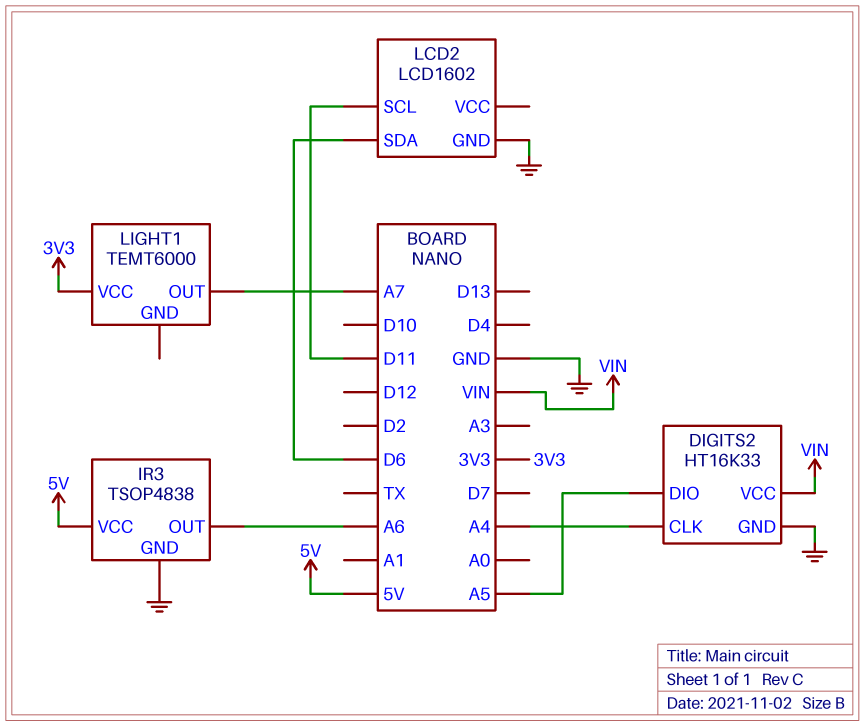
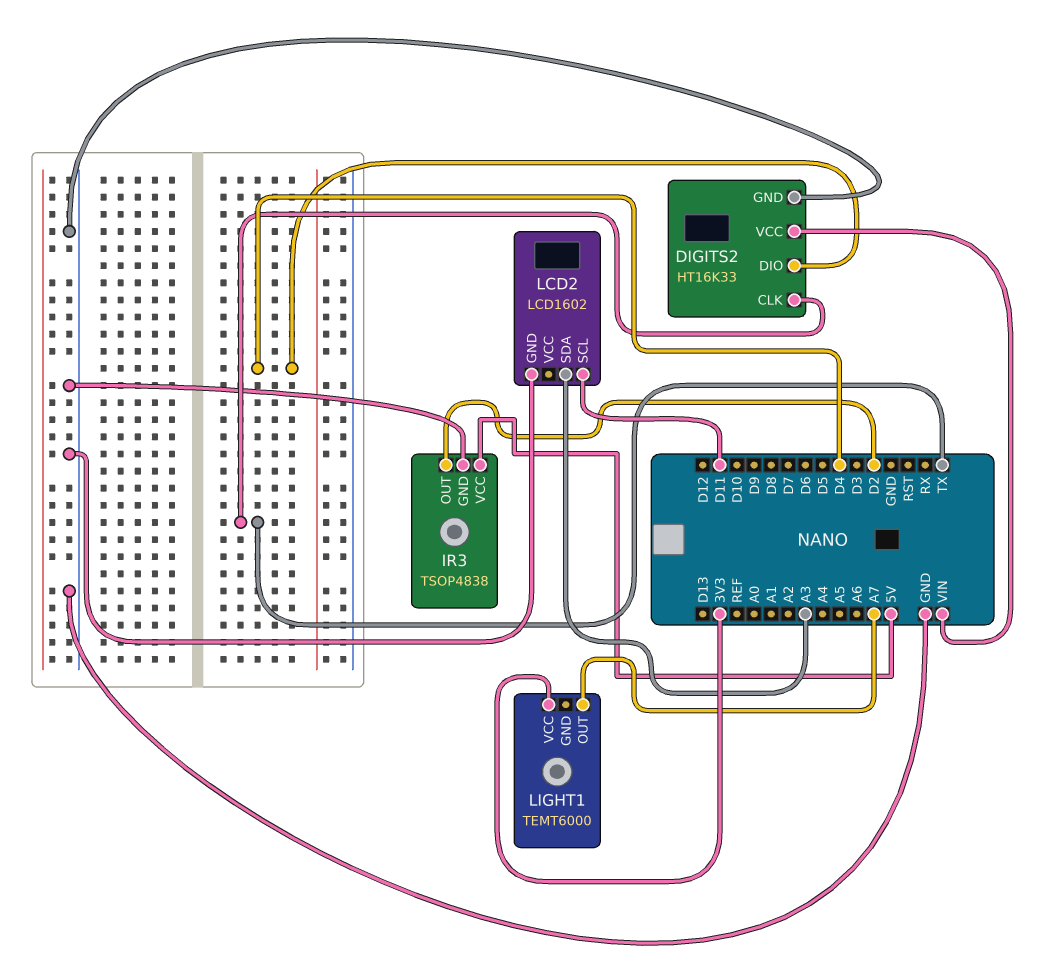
DIGITS2 pin CLK: A4 -> TX
DIGITS2 pin DIO: A5 -> D4
IR3 pin OUT: A6 -> D2
LCD2 pin SDA: D6 -> A3

